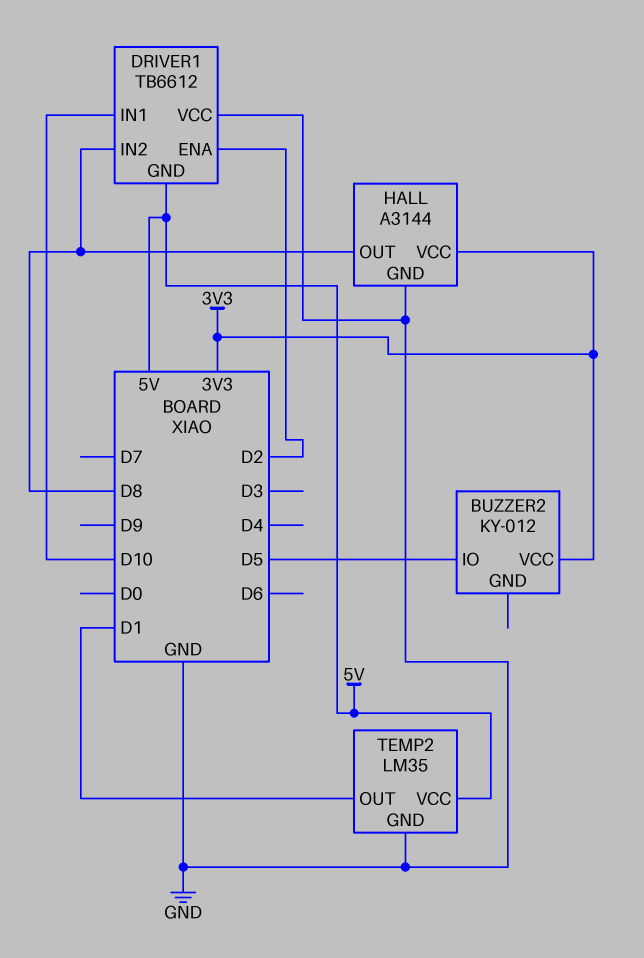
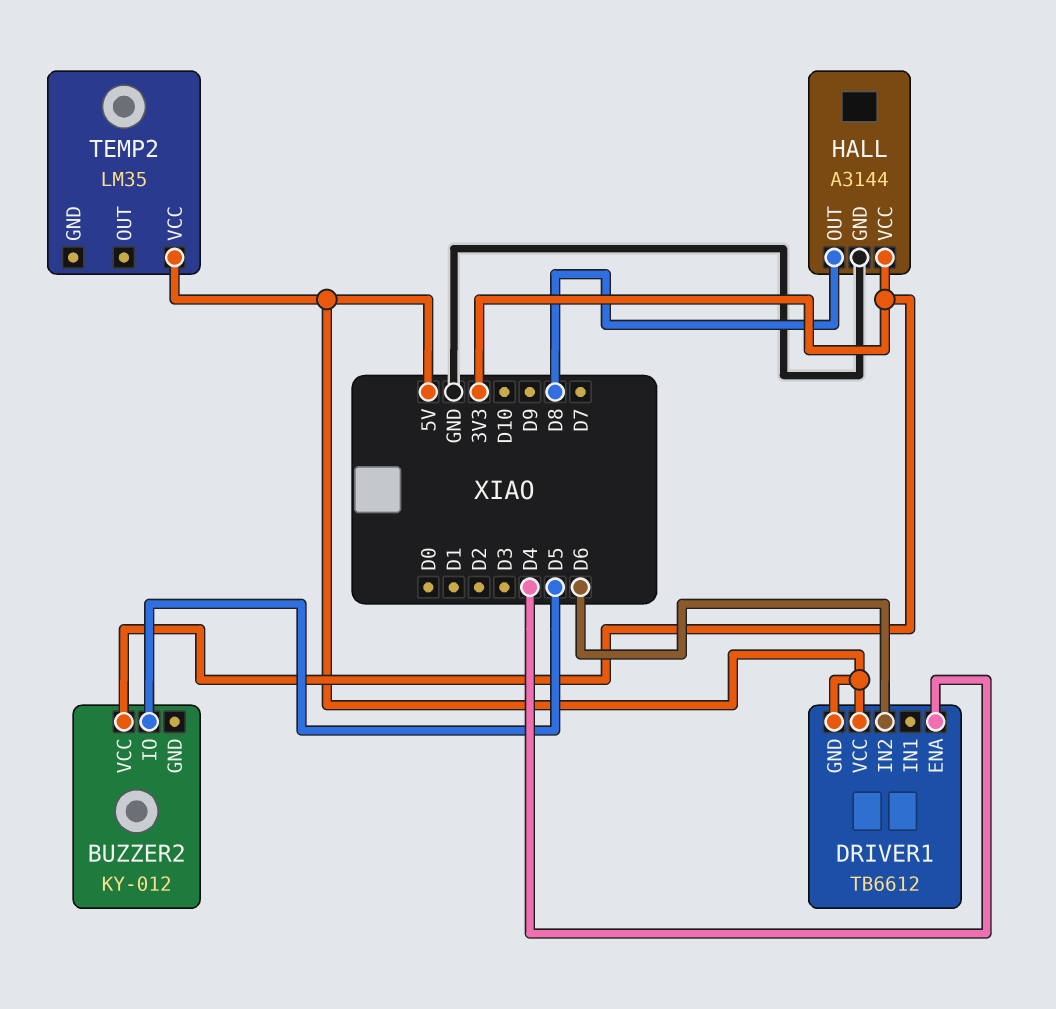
DRIVER1 pin ENA: D2 -> D4
DRIVER1 pin IN1: D10 -> none
DRIVER1 pin IN2: D8 -> D6
DRIVER1 pin VCC: GND -> 5V
TEMP2 pin GND: GND -> none
TEMP2 pin OUT: D1 -> none

